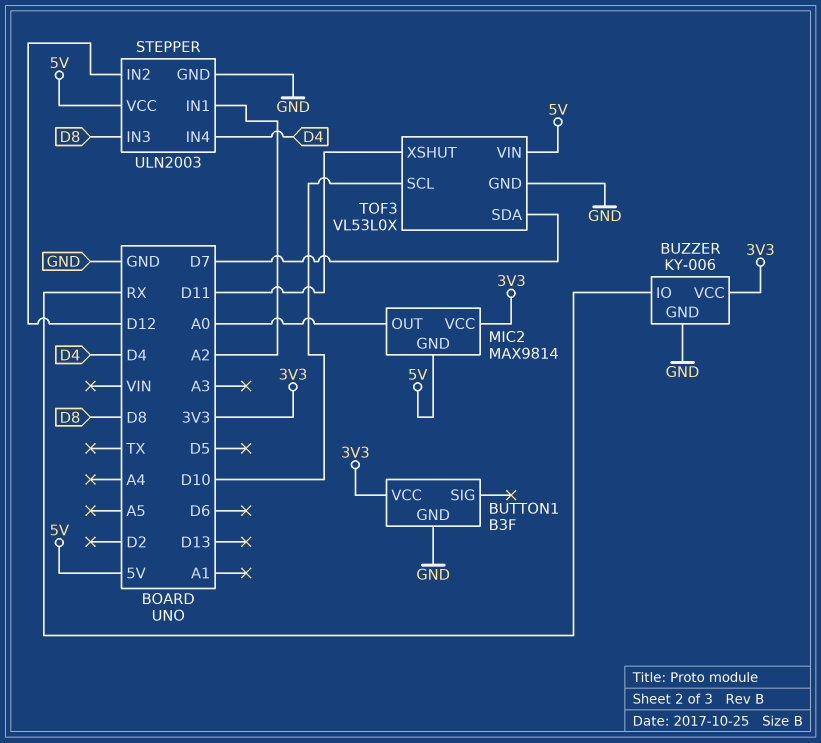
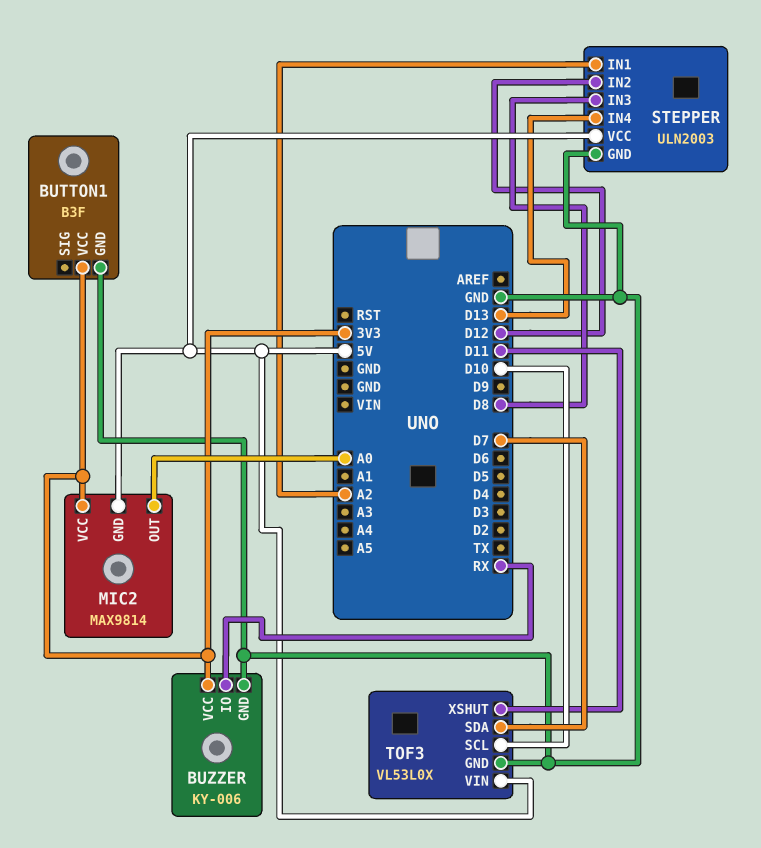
STEPPER pin IN4: D4 -> D13

